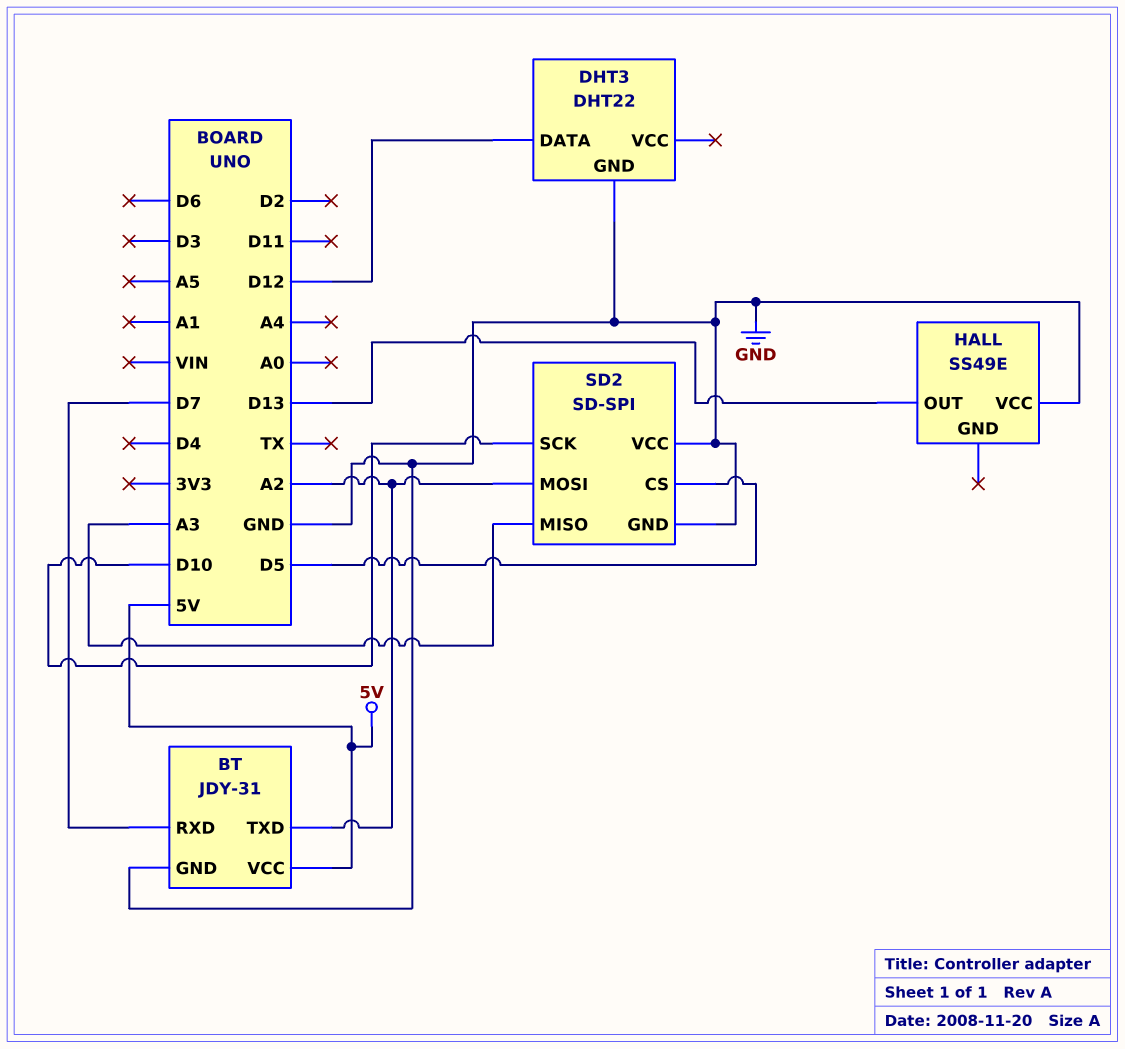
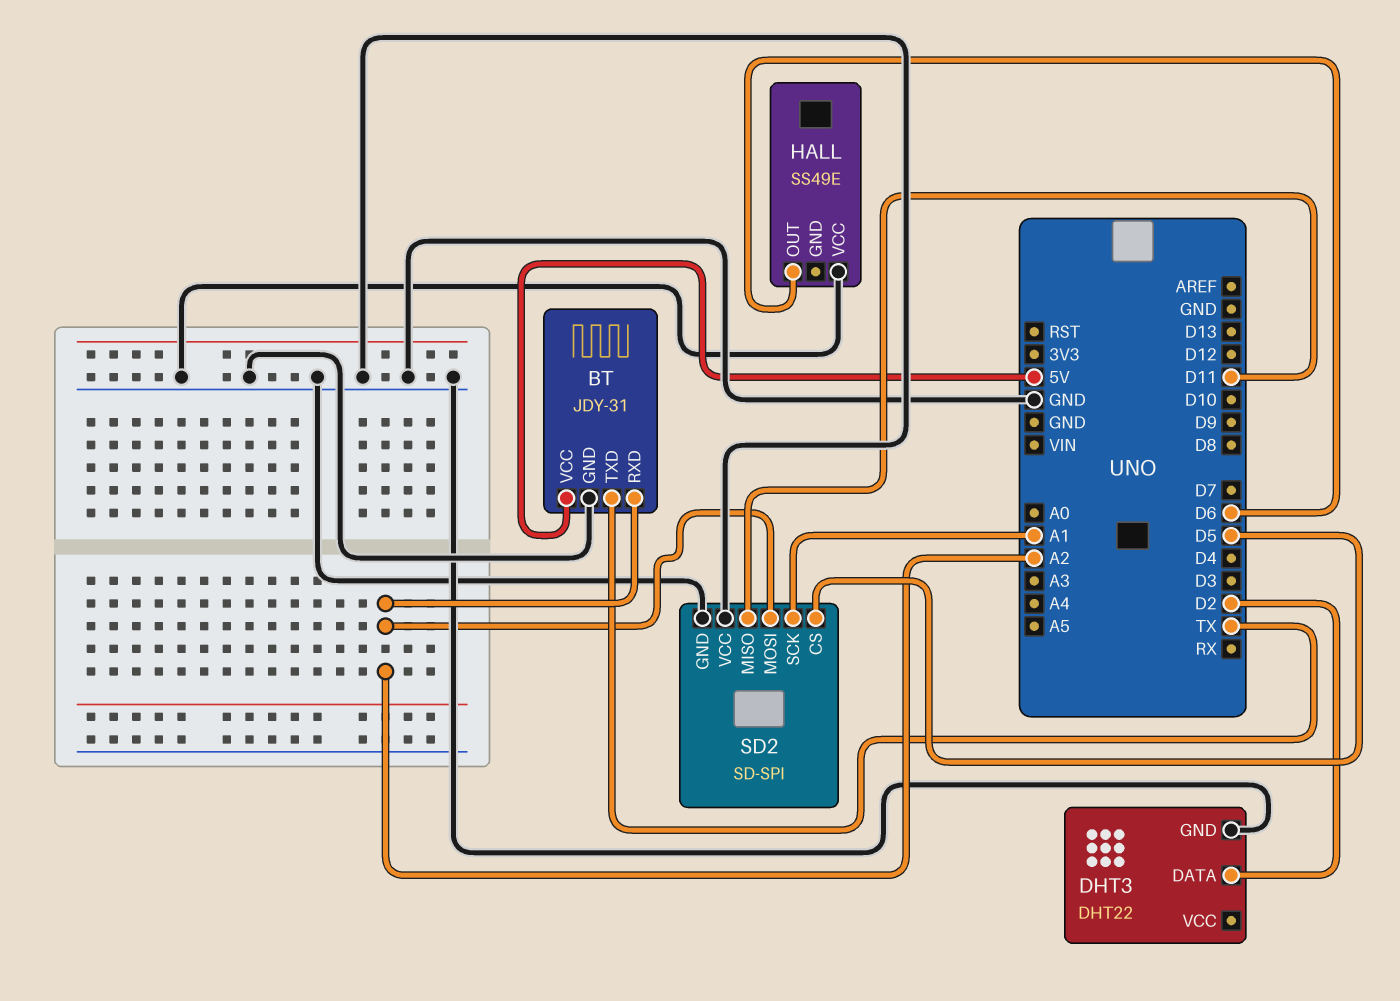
BT pin RXD: D7 -> A2
BT pin TXD: A2 -> TX
DHT3 pin DATA: D12 -> D2
HALL pin OUT: D13 -> D6
SD2 pin MISO: A3 -> D11
SD2 pin SCK: D10 -> A1

